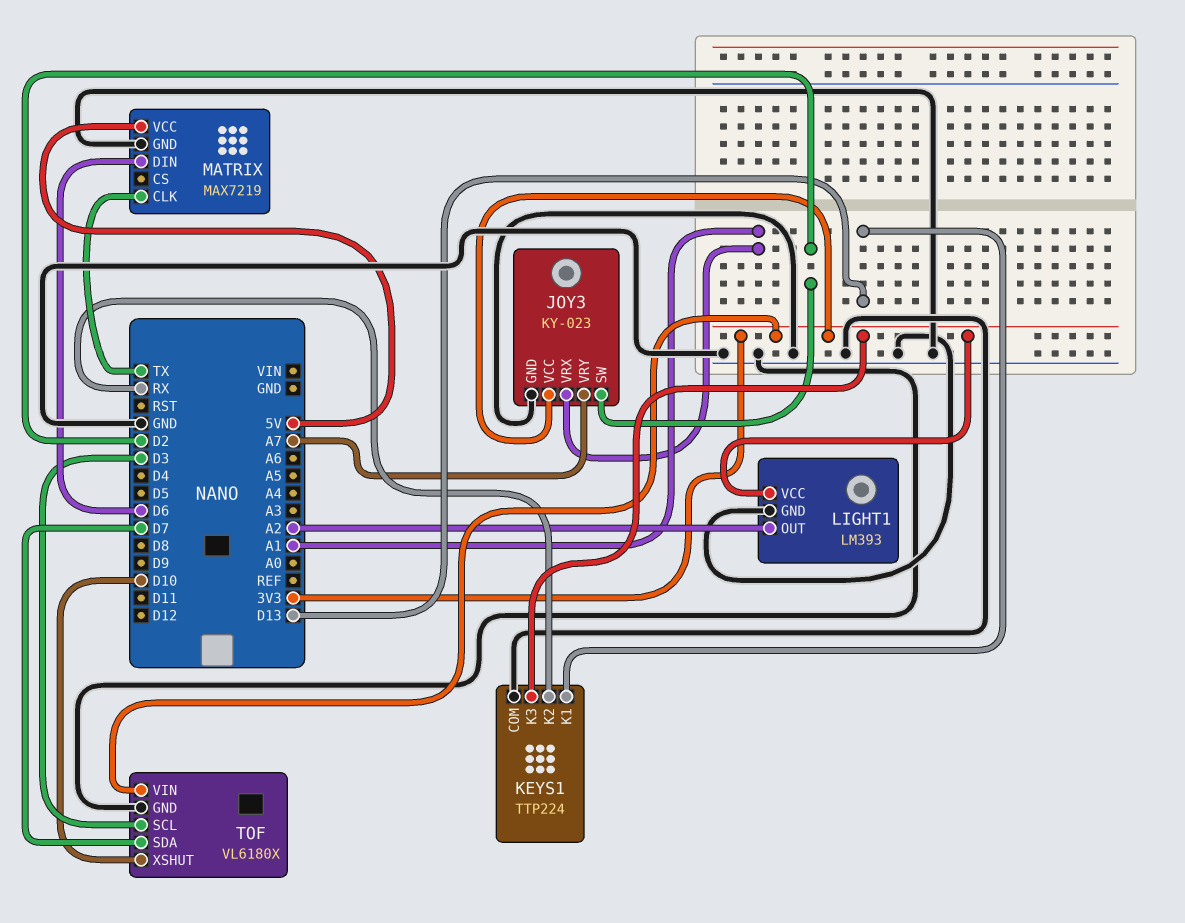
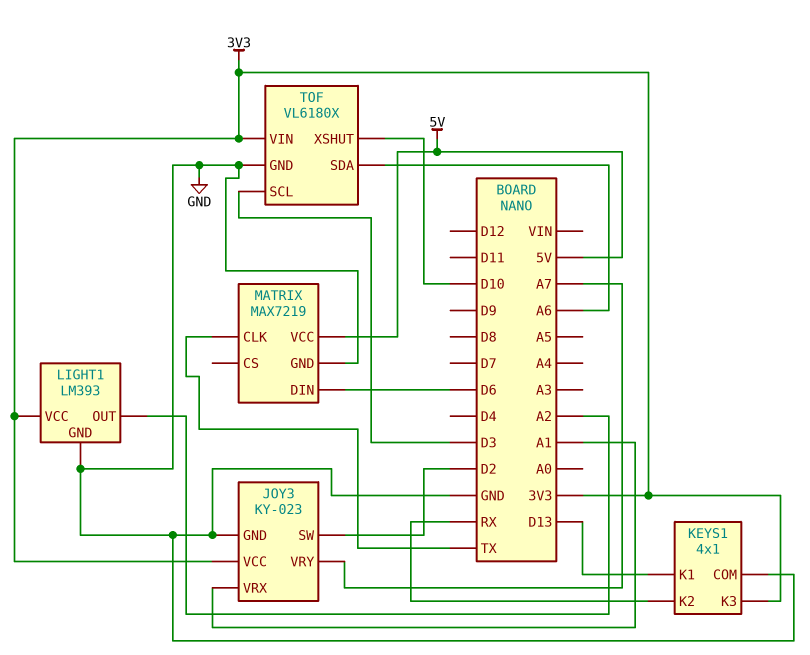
KEYS1: TTP224 -> 4x1
TOF pin SDA: D7 -> A6

